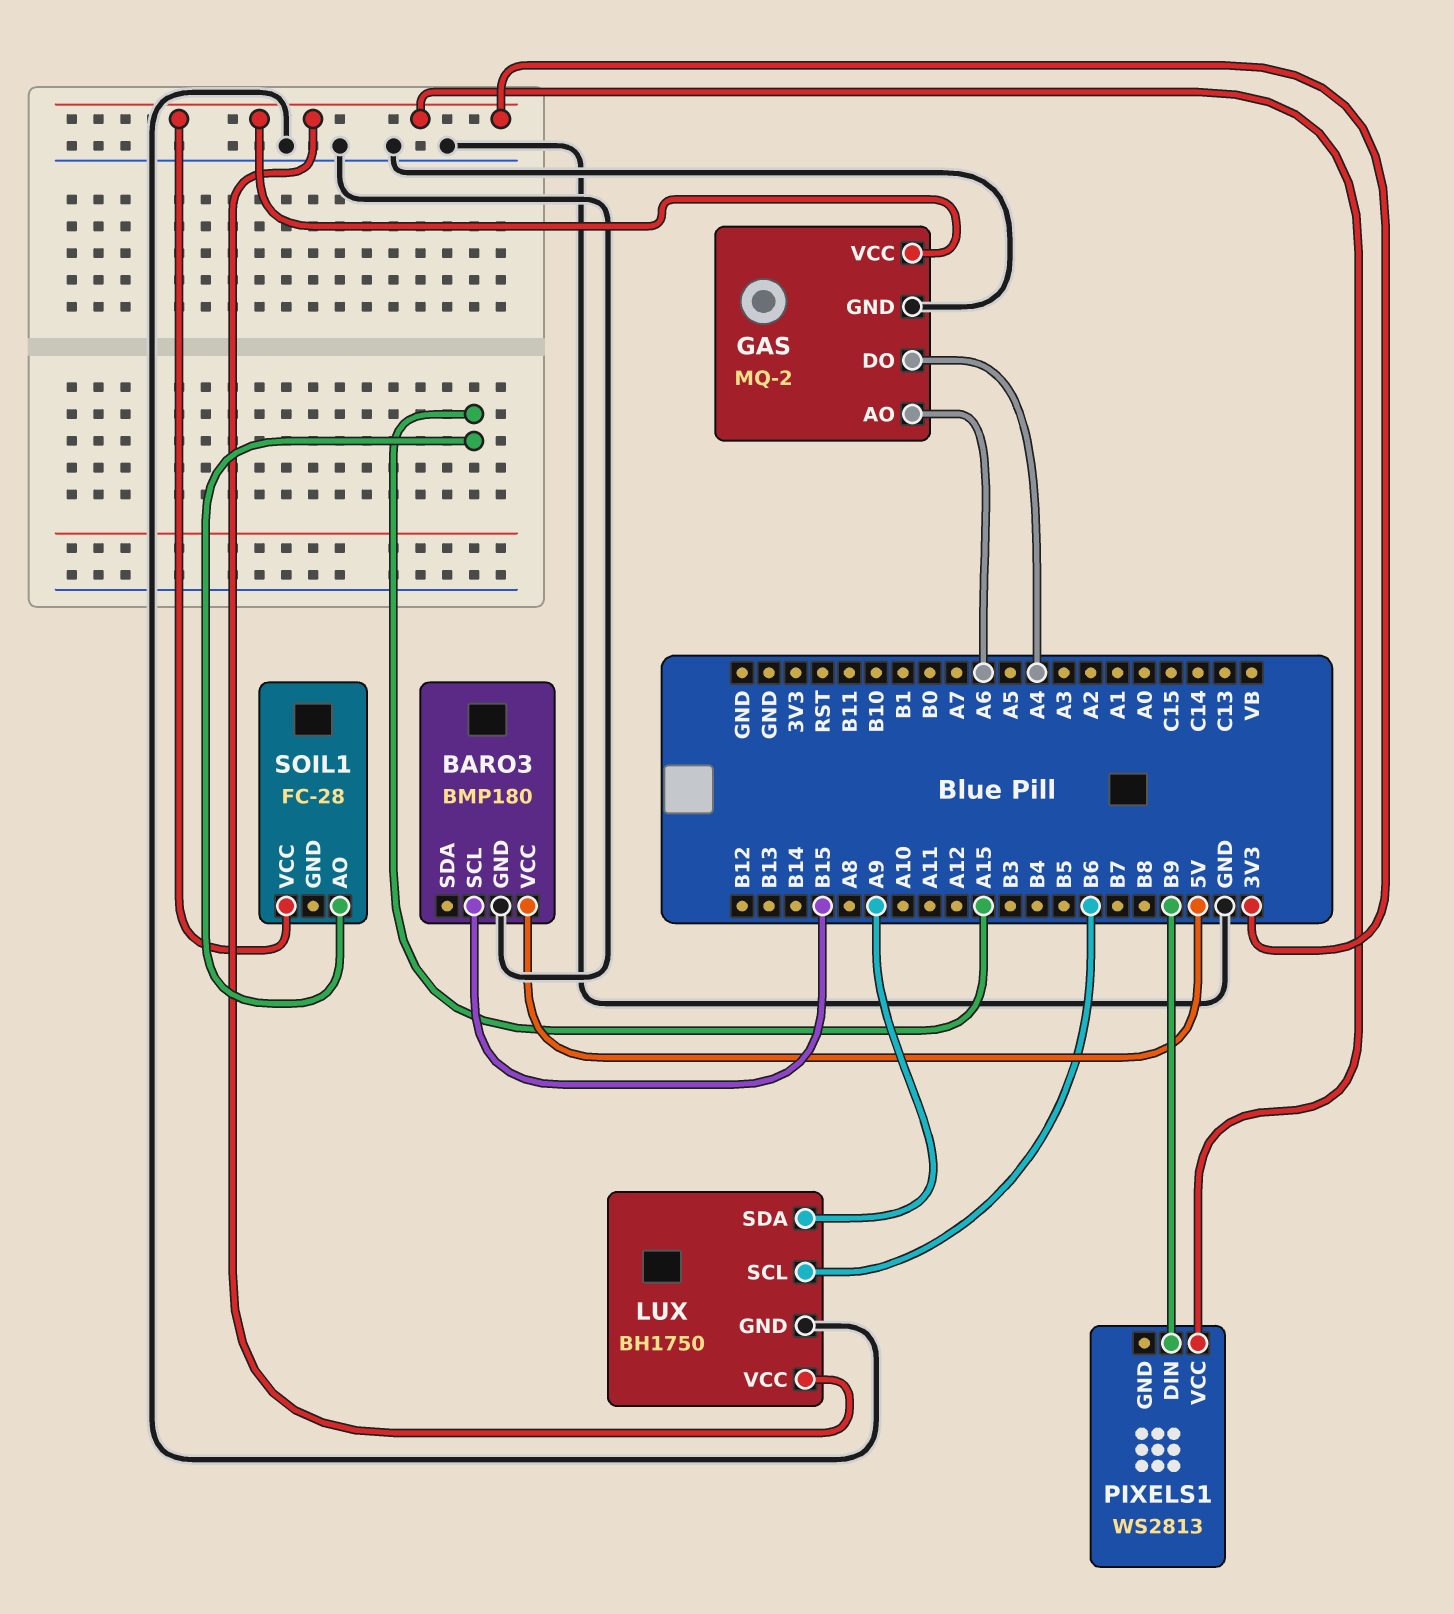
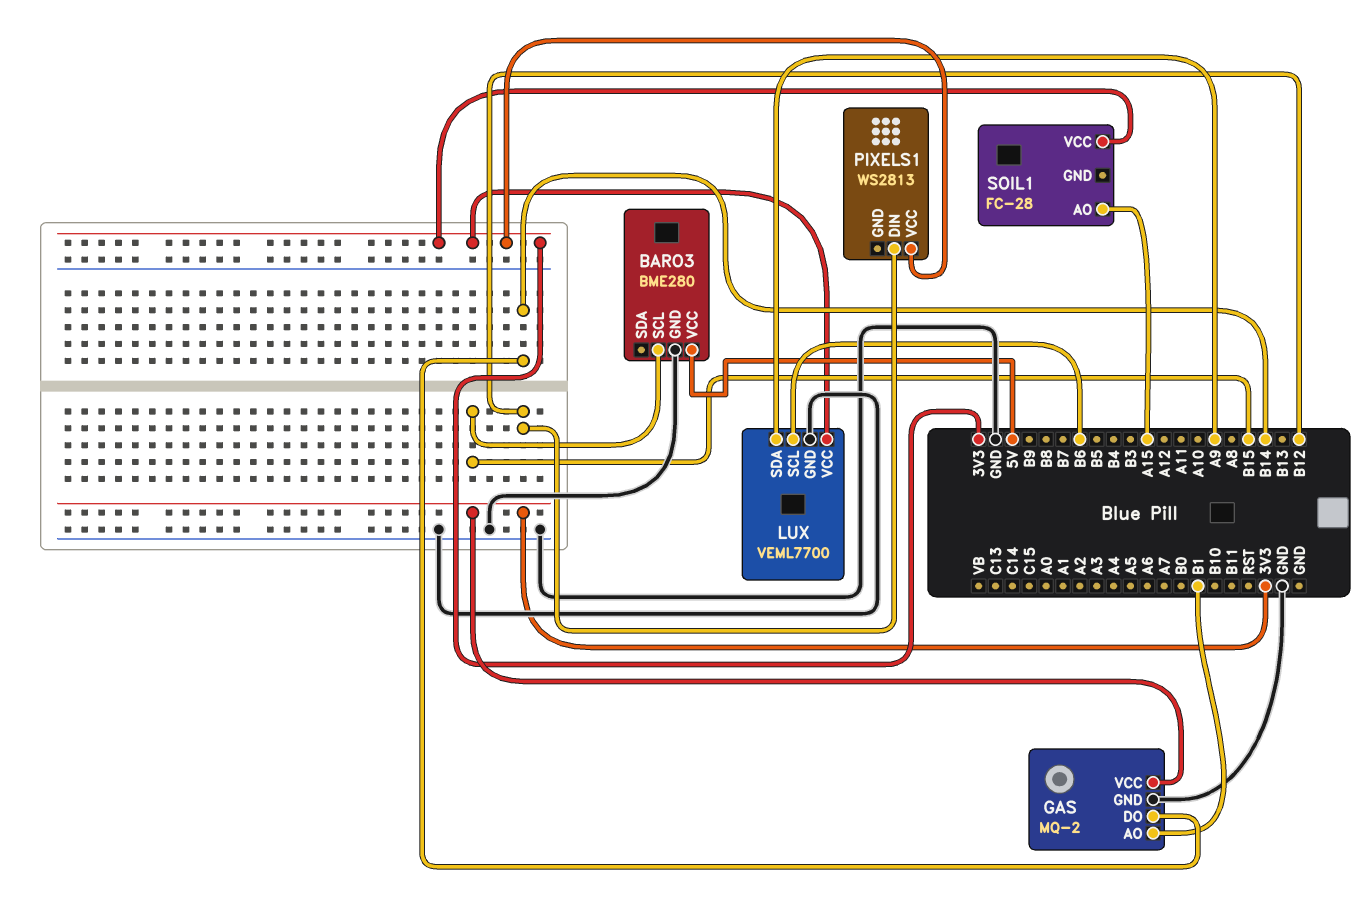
BARO3: BMP180 -> BME280
GAS pin AO: A6 -> B1
GAS pin DO: A4 -> B14
LUX: BH1750 -> VEML7700
PIXELS1 pin DIN: B9 -> B12

